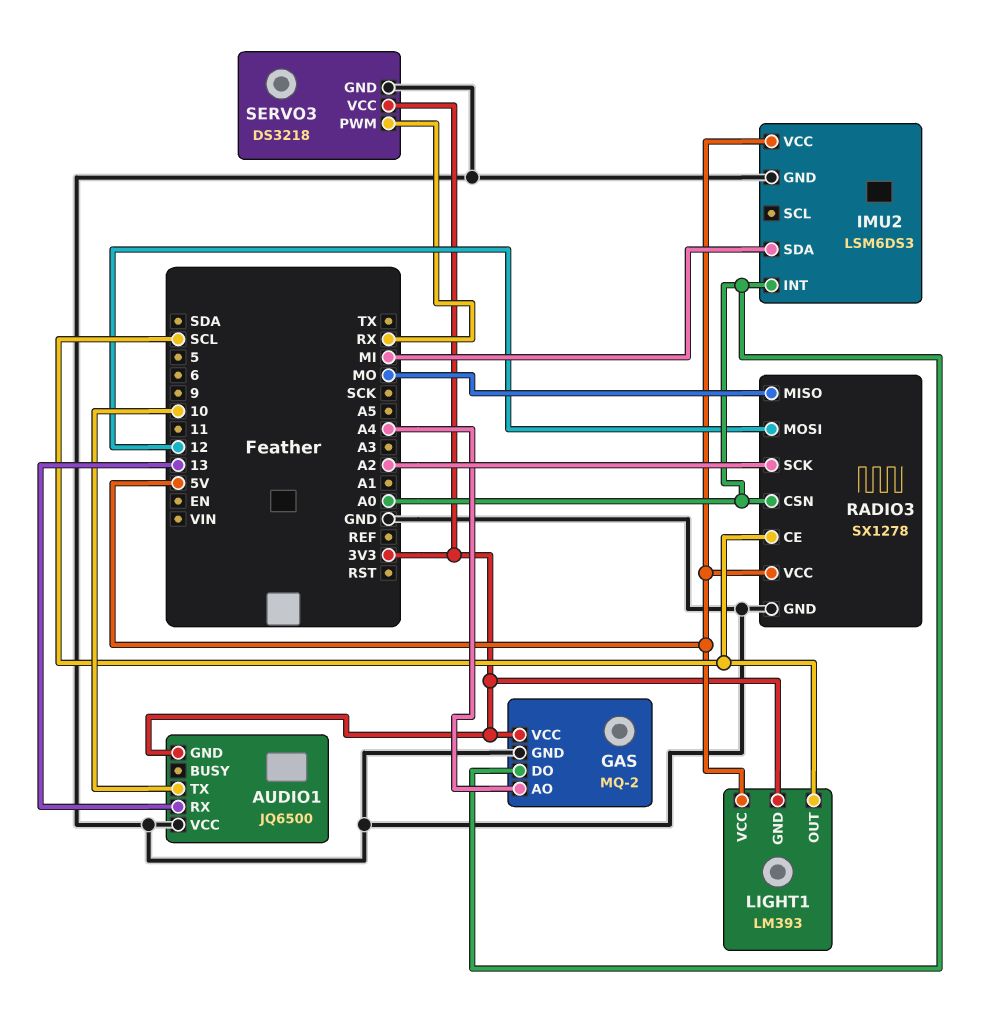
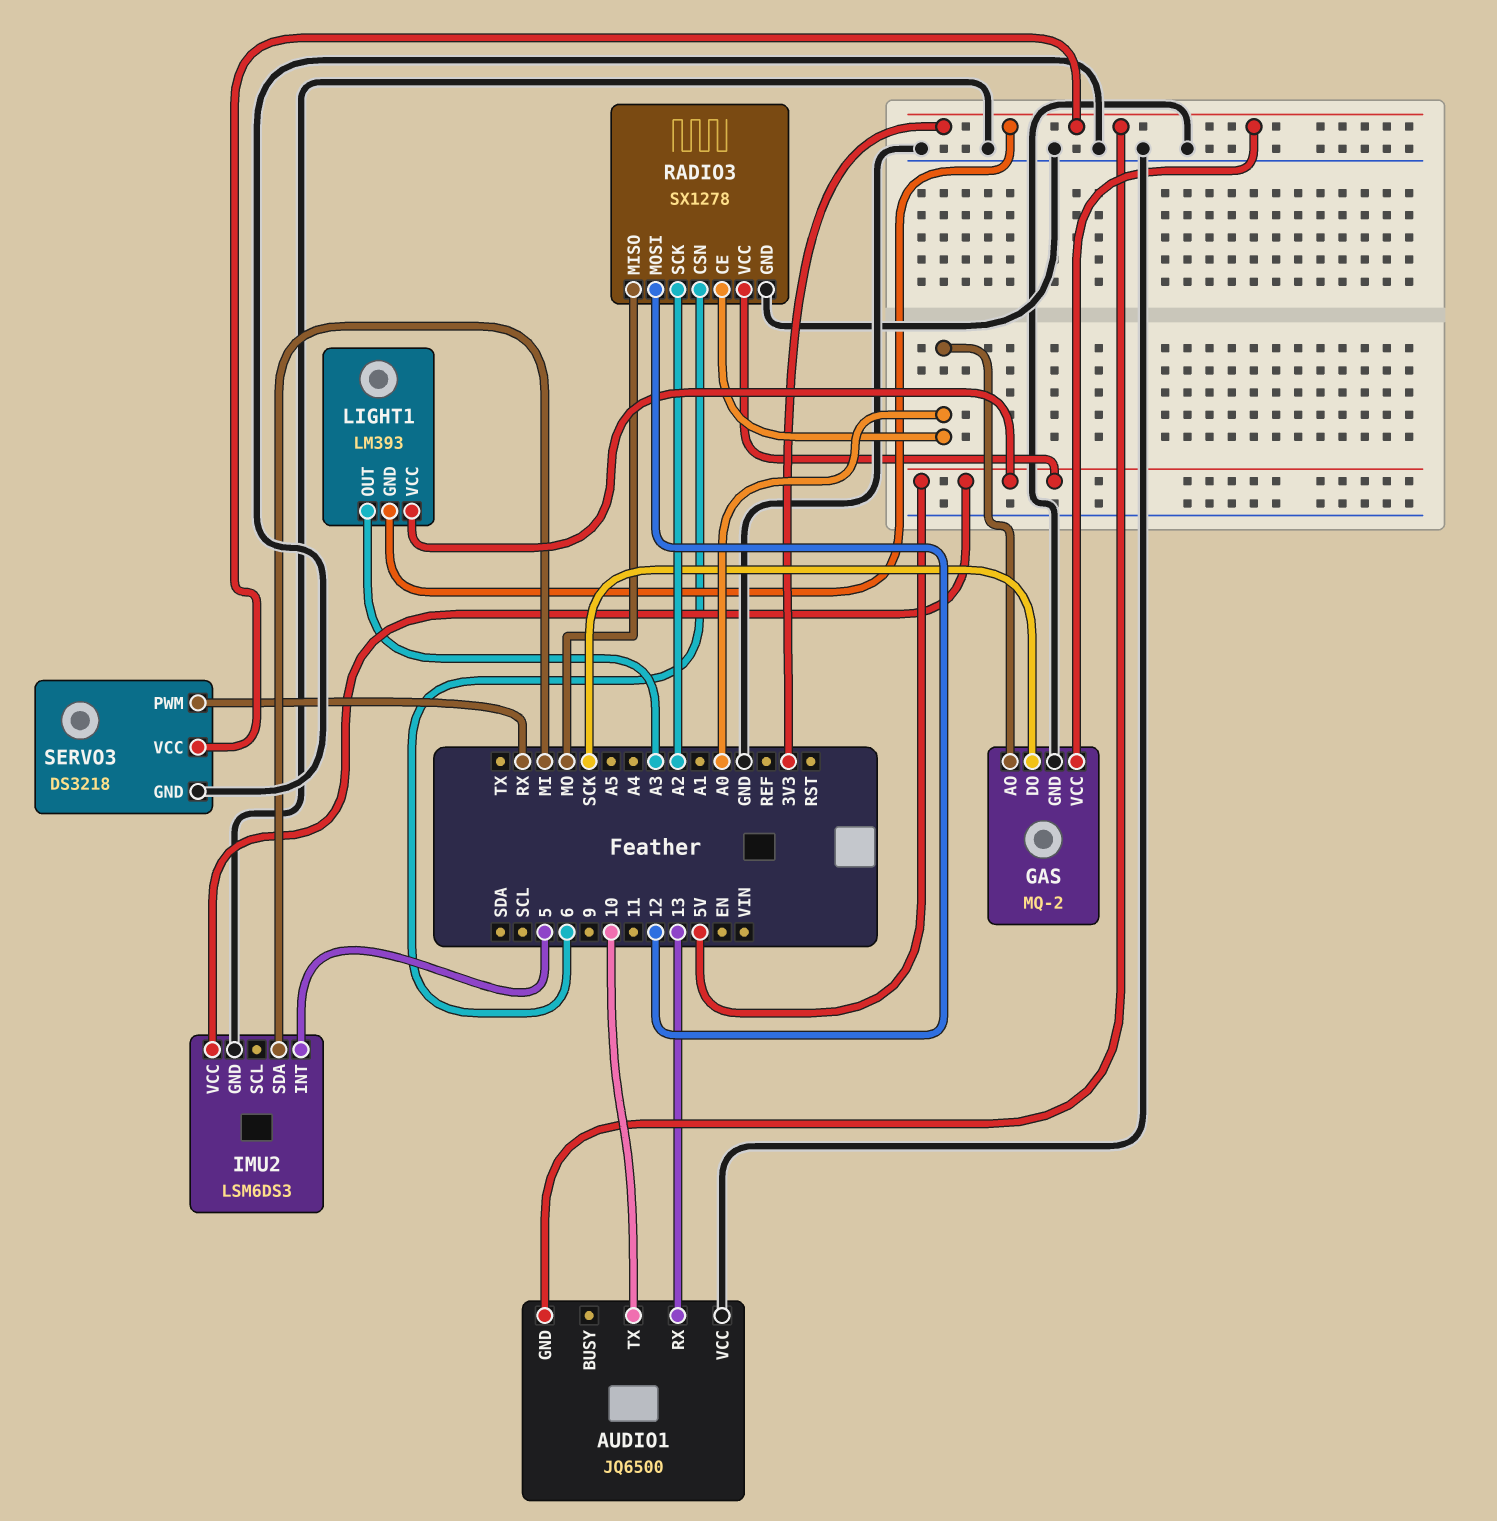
GAS pin AO: A4 -> A0
GAS pin DO: A0 -> SCK
IMU2 pin INT: A0 -> 5
LIGHT1 pin OUT: SCL -> A3
RADIO3 pin CE: SCL -> A0
RADIO3 pin CSN: A0 -> 6

